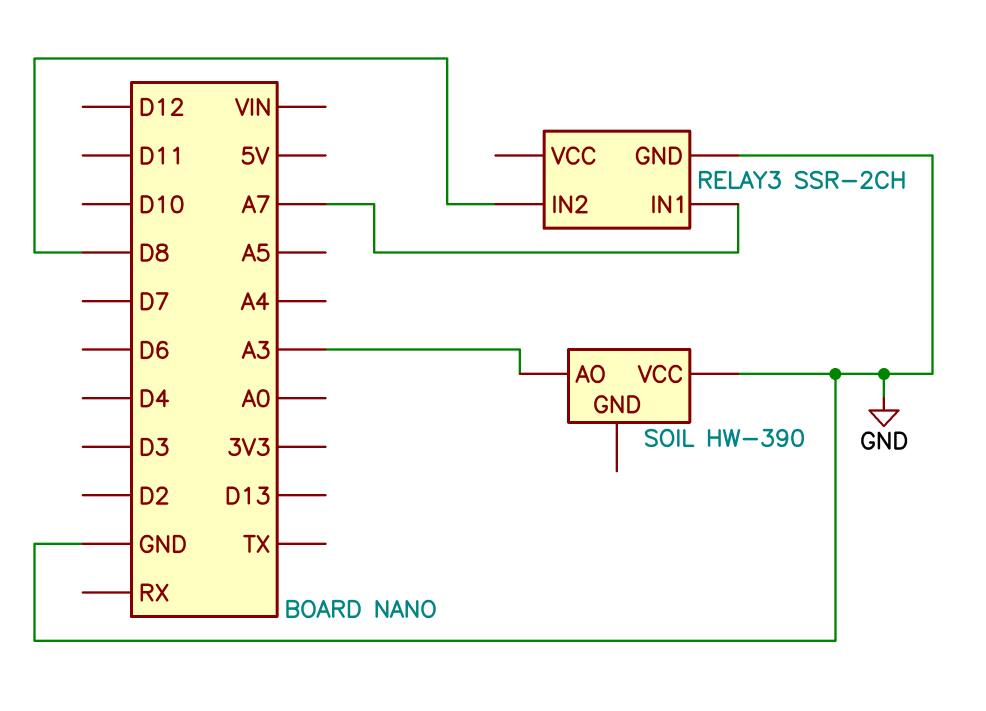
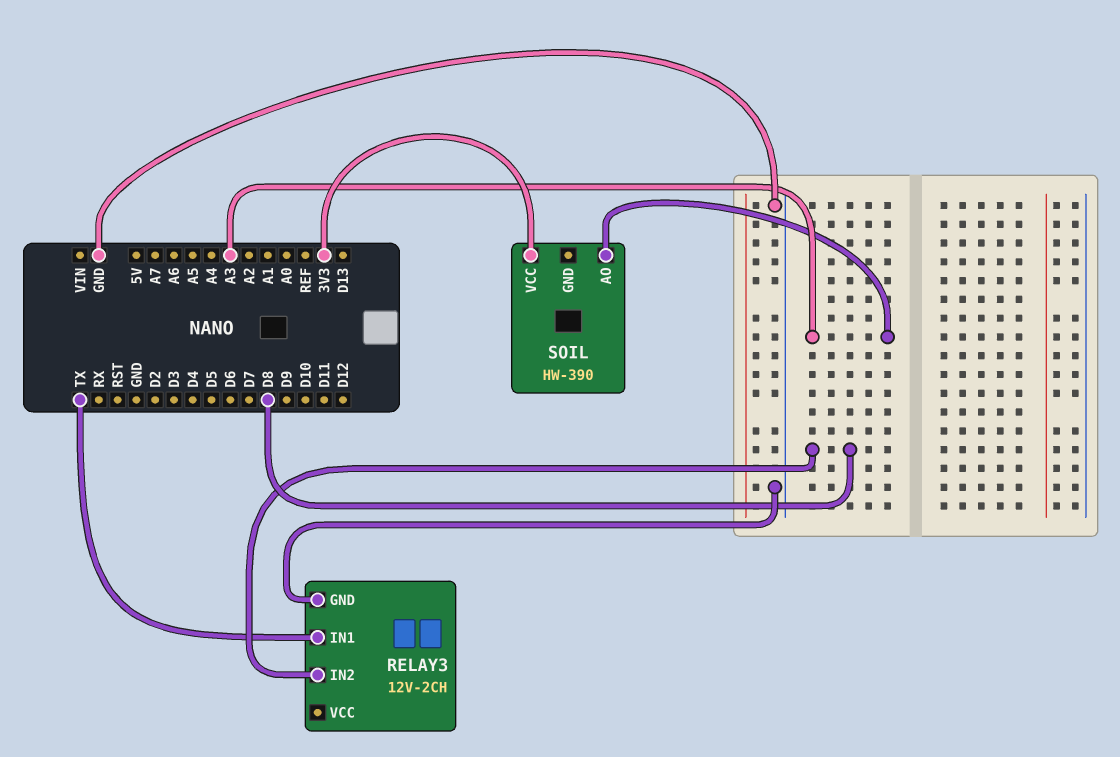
RELAY3: SSR-2CH -> 12V-2CH
RELAY3 pin IN1: A7 -> TX
SOIL pin VCC: GND -> 3V3

